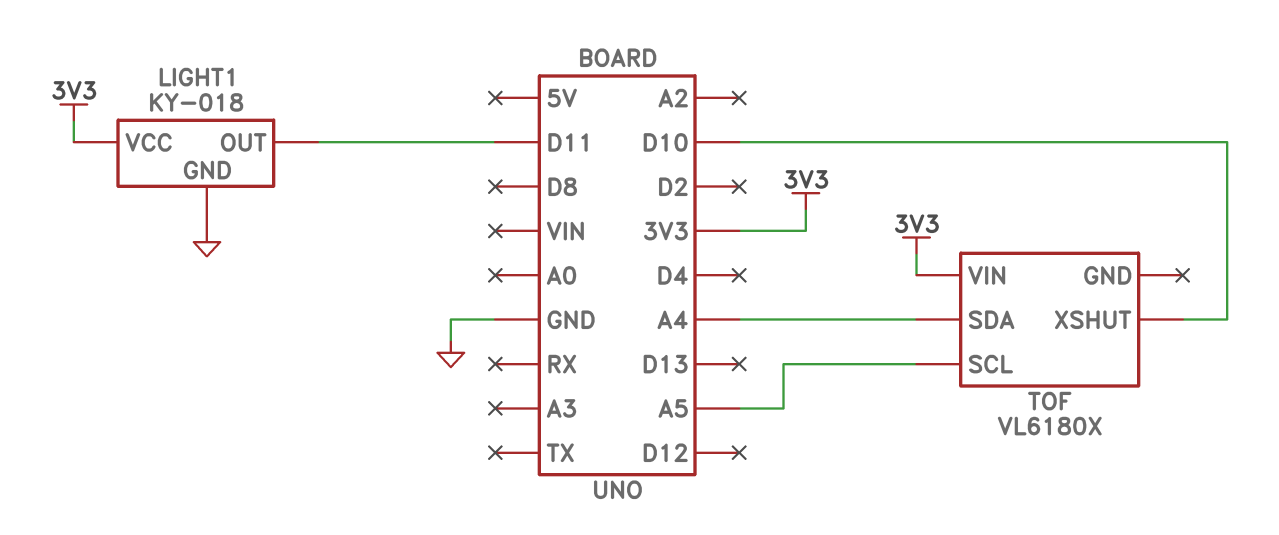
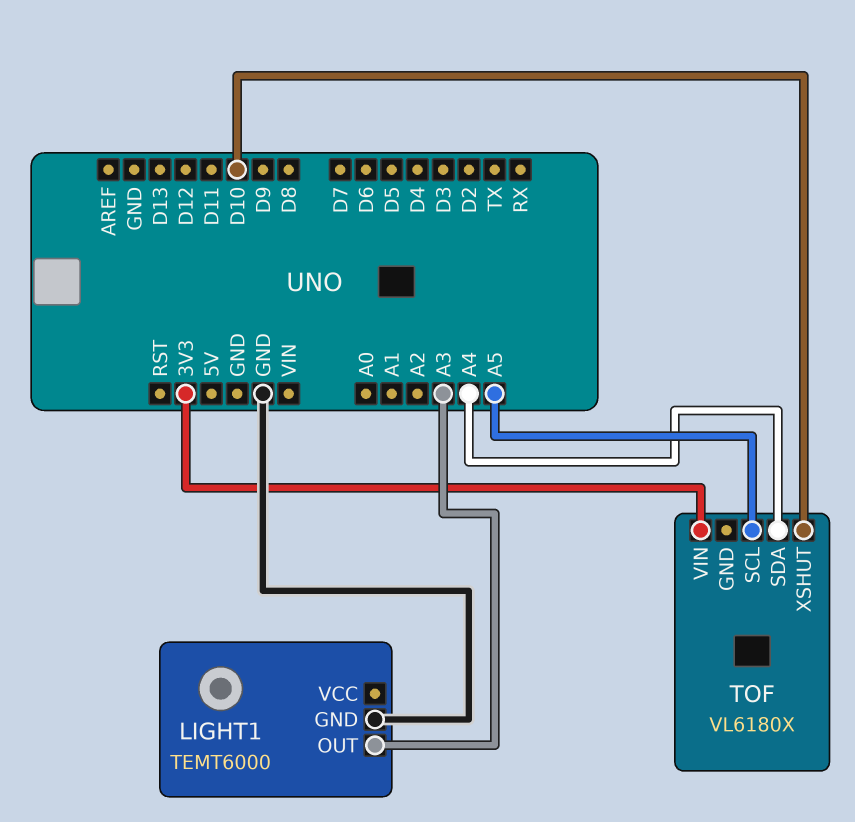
LIGHT1: KY-018 -> TEMT6000
LIGHT1 pin OUT: D11 -> A3
LIGHT1 pin VCC: 3V3 -> none

